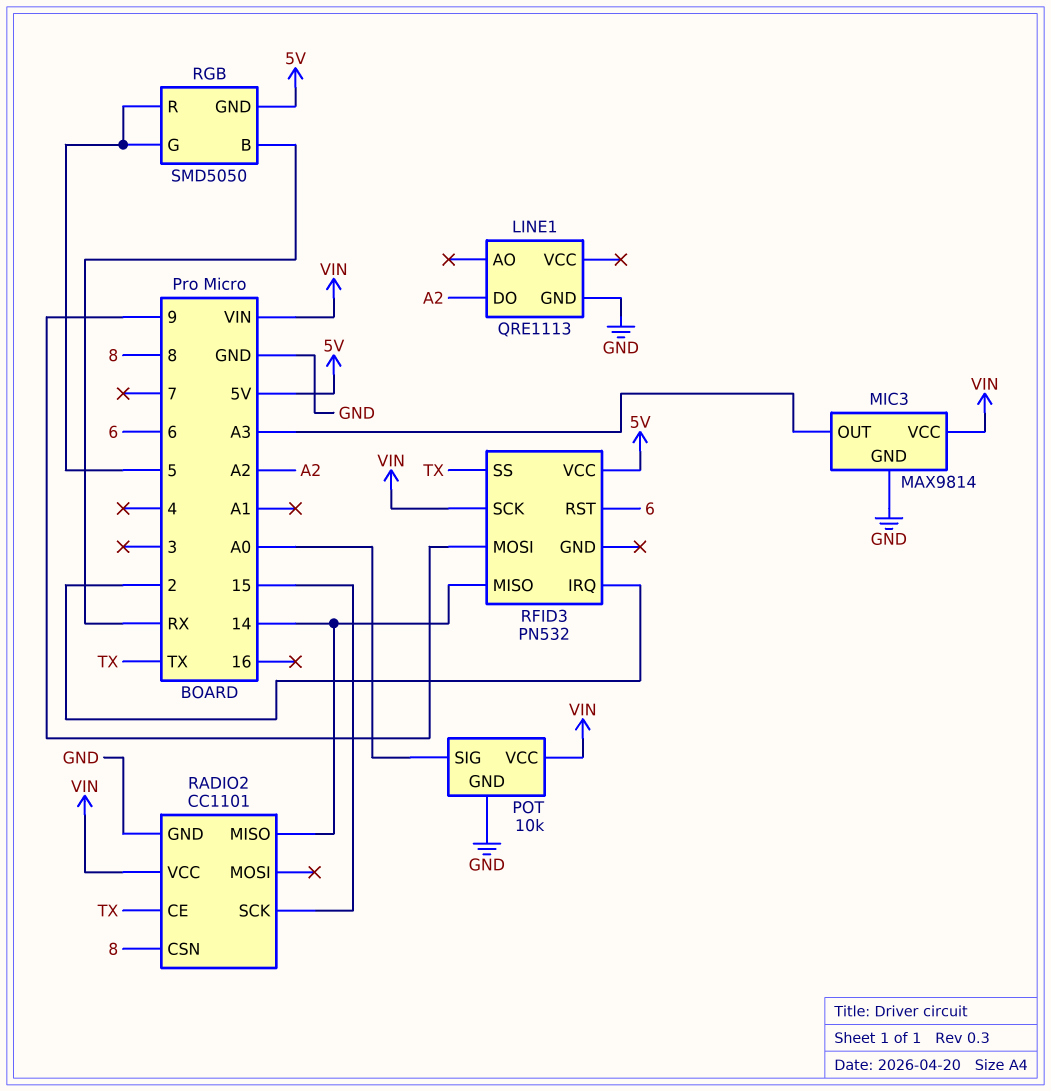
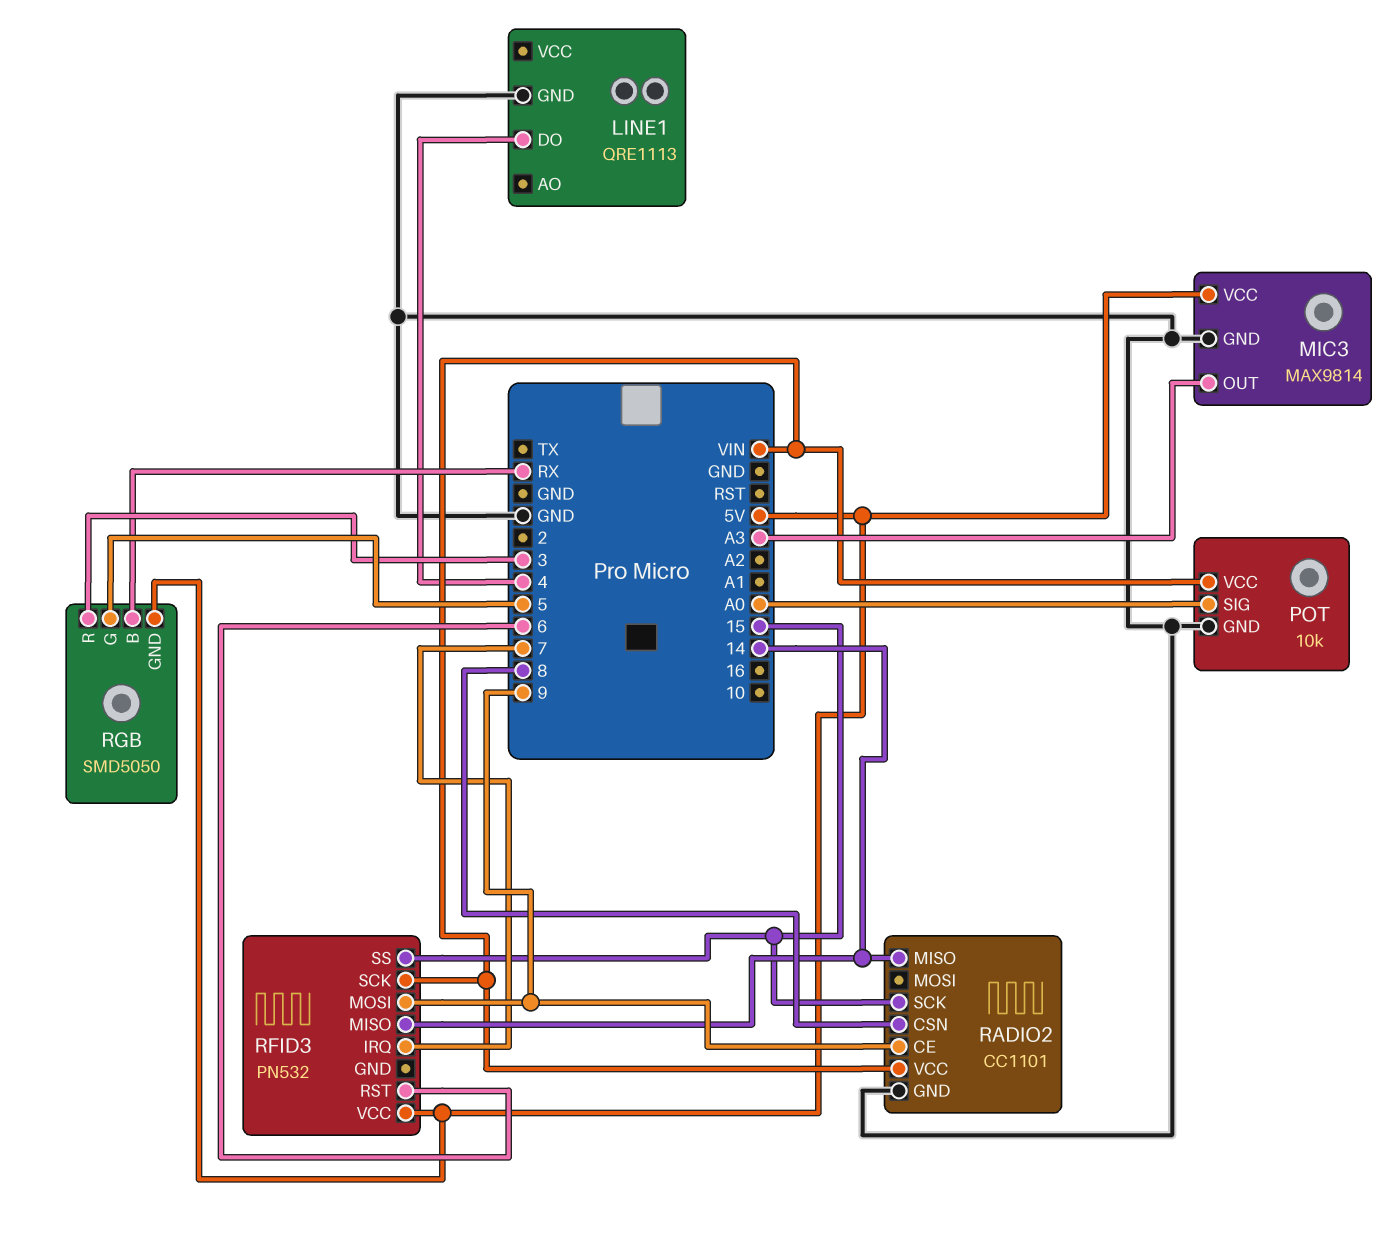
LINE1 pin DO: A2 -> 4
MIC3 pin VCC: VIN -> 5V
RADIO2 pin CE: TX -> 9
RFID3 pin IRQ: 2 -> 7
RFID3 pin SS: TX -> 15
RGB pin R: 5 -> 3

